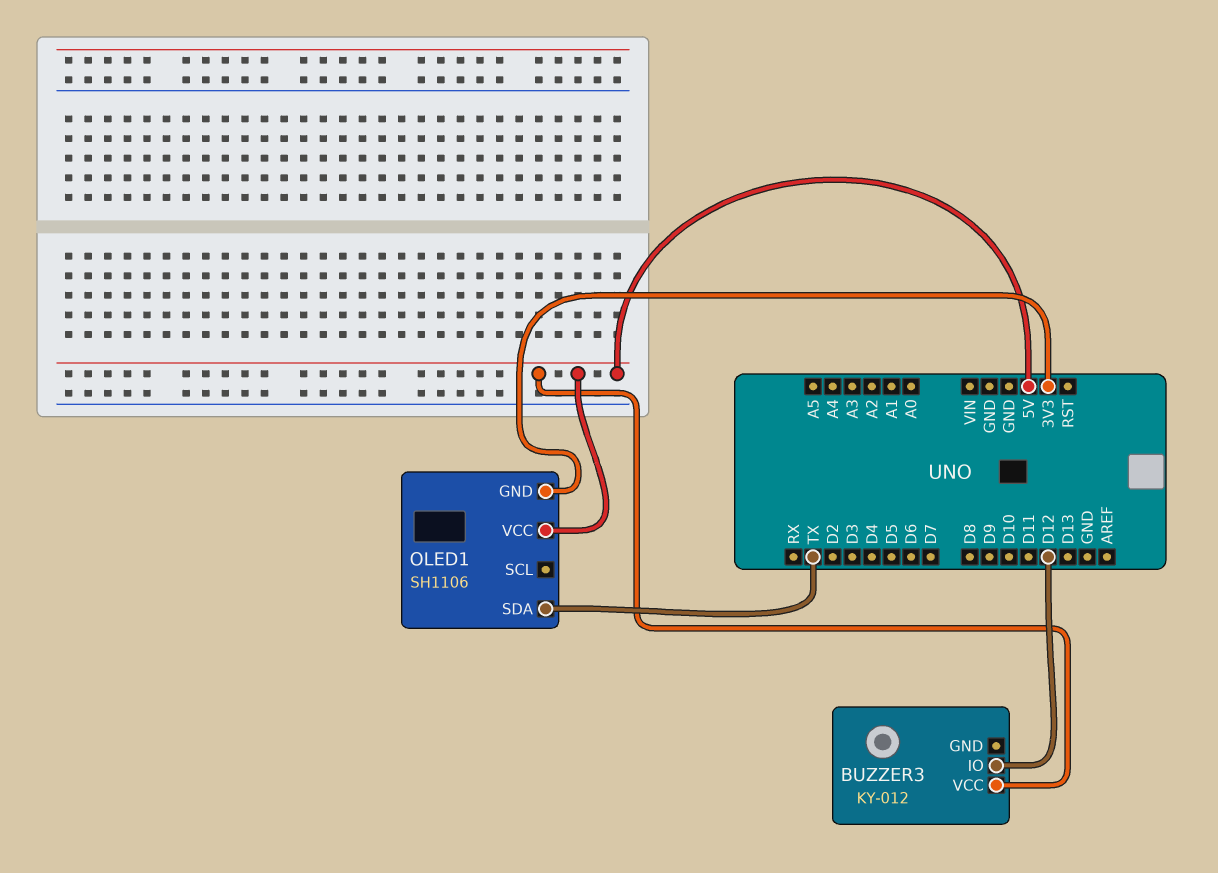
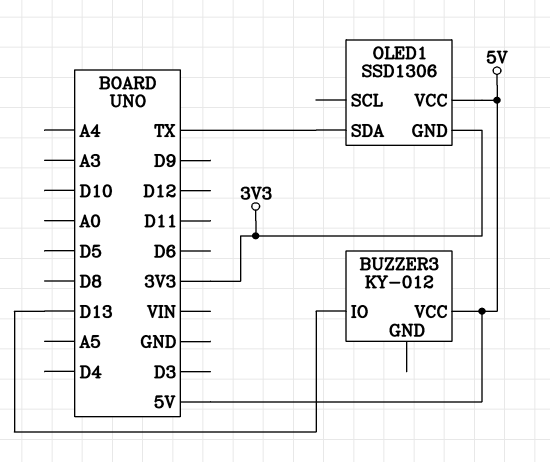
BUZZER3 pin IO: D12 -> D13
OLED1: SH1106 -> SSD1306

